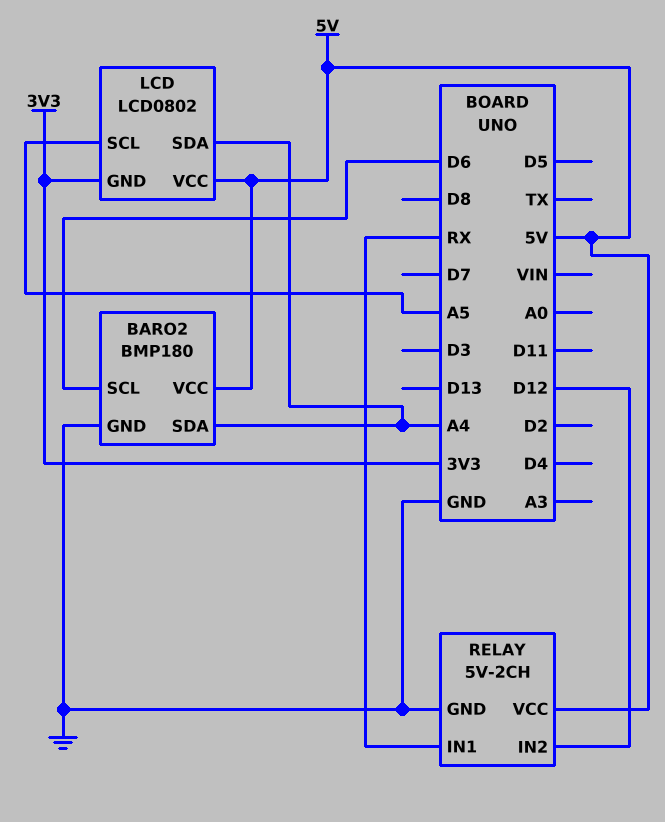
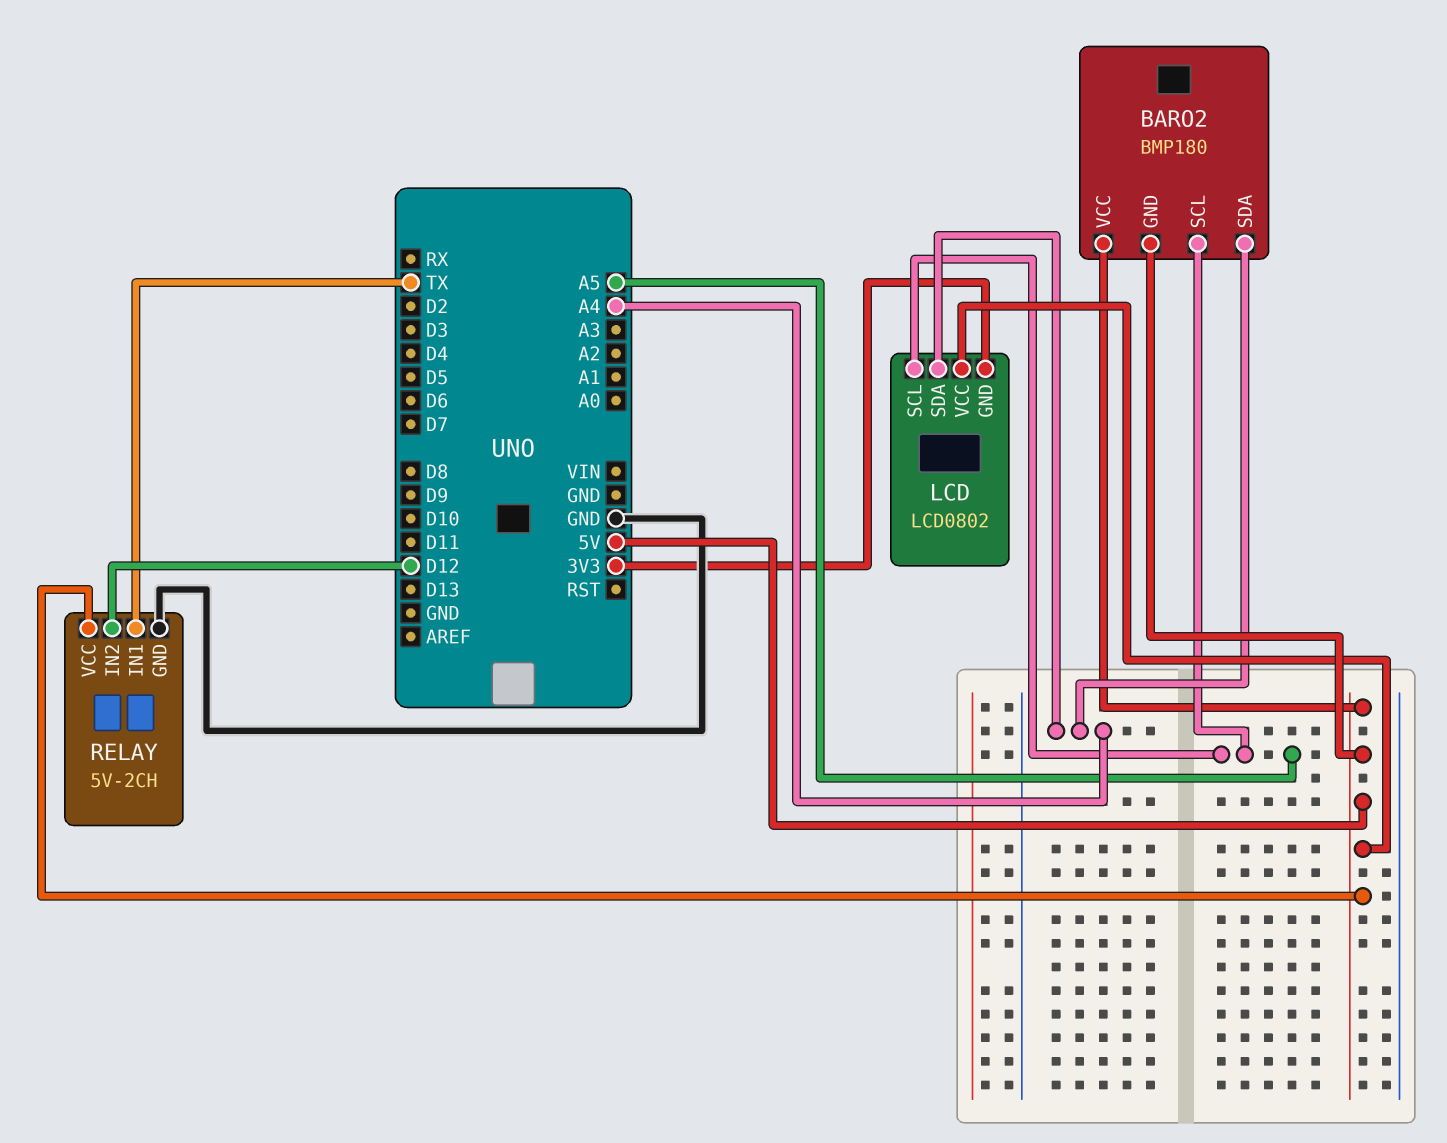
BARO2 pin GND: GND -> 5V
BARO2 pin SCL: D6 -> A5
RELAY pin IN1: RX -> TX

